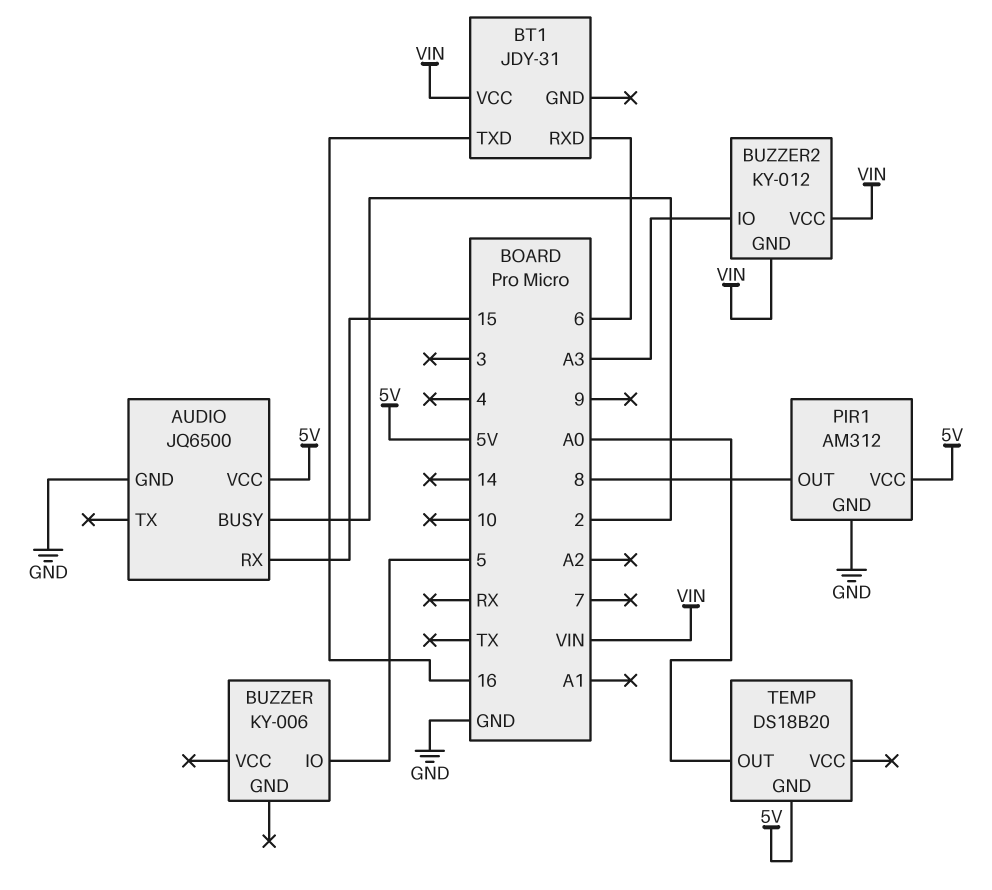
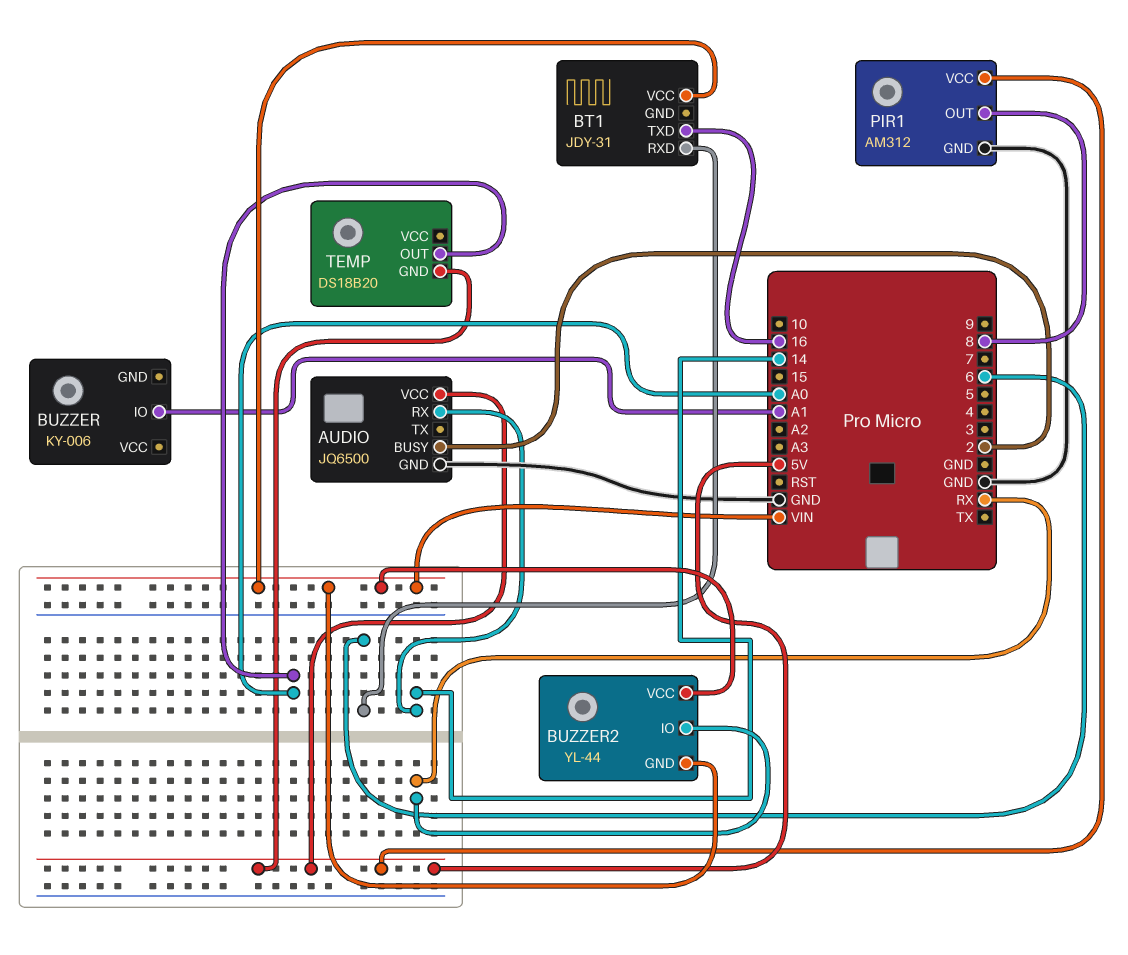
AUDIO pin RX: 15 -> 14
BUZZER pin IO: 5 -> A1
BUZZER2: KY-012 -> YL-44
BUZZER2 pin IO: A3 -> RX

